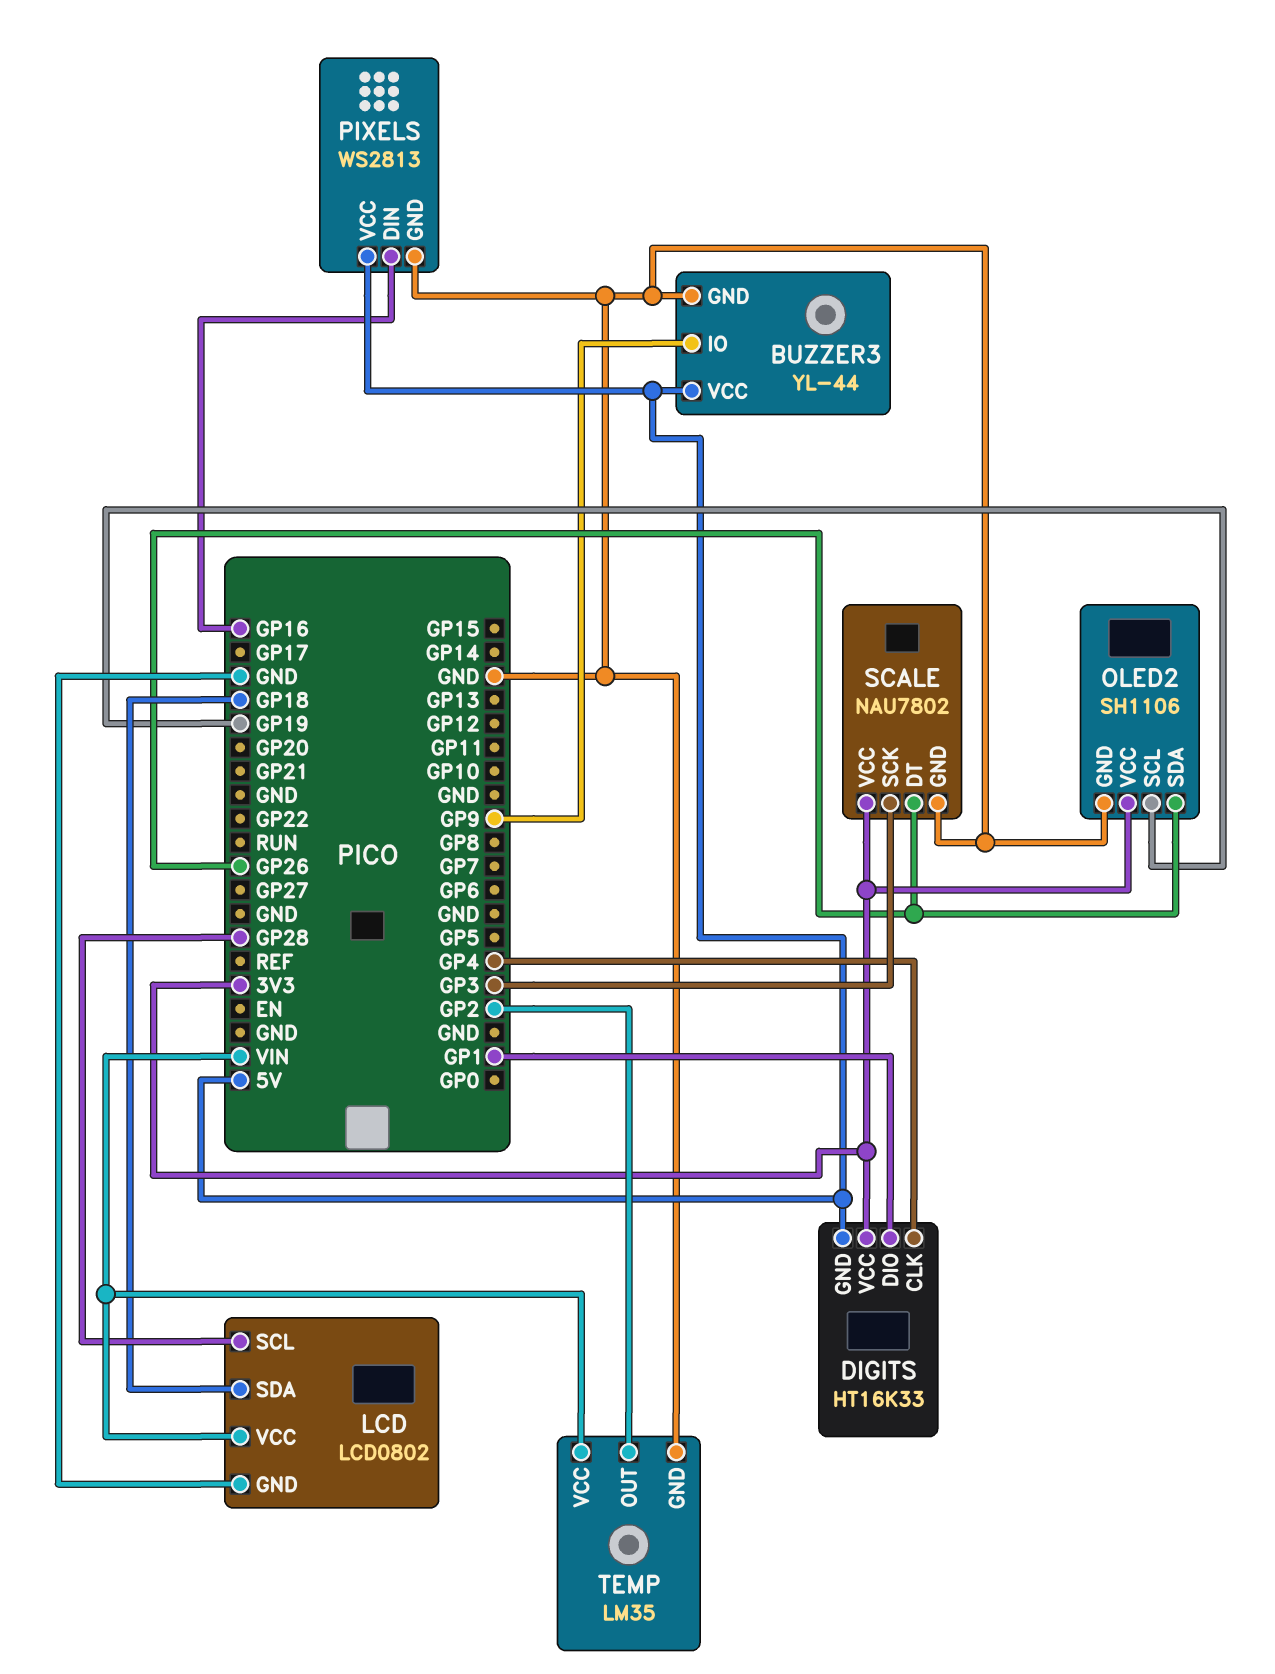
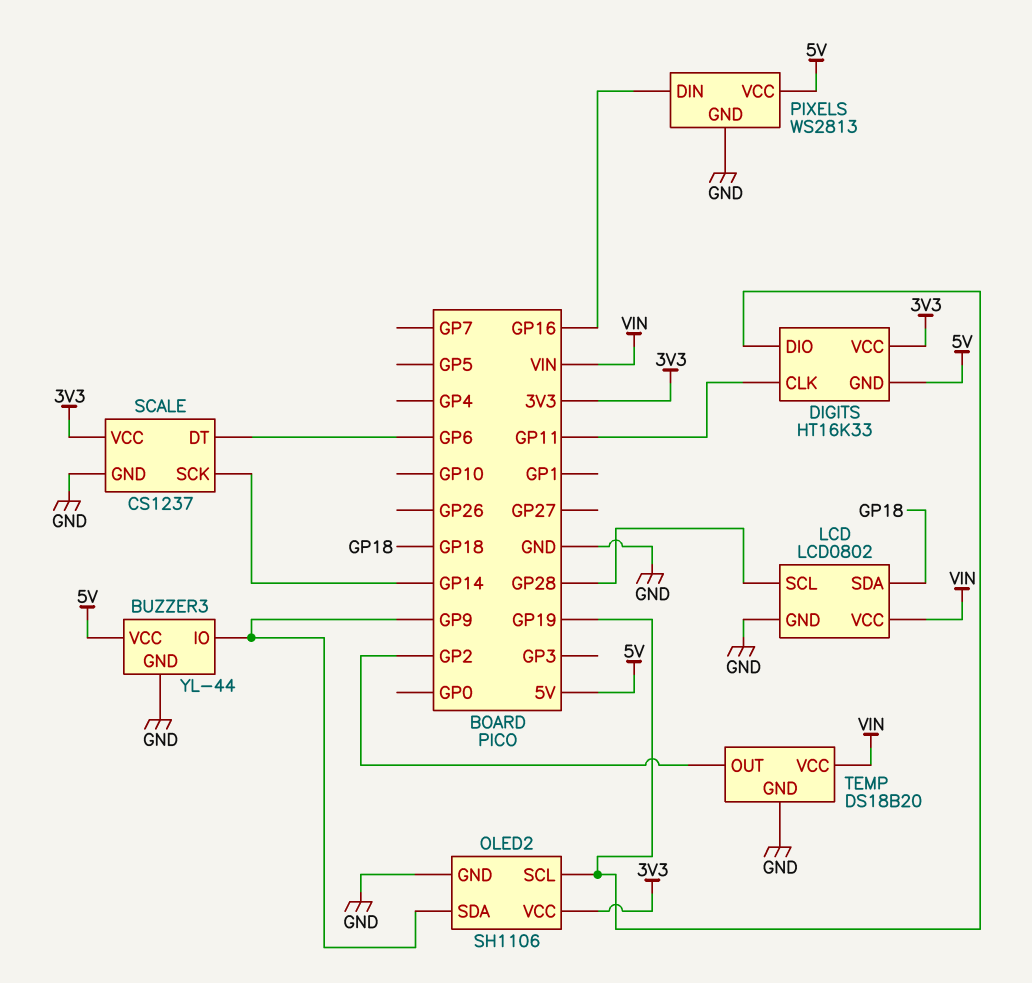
DIGITS pin CLK: GP4 -> GP11
DIGITS pin DIO: GP1 -> GP19
OLED2 pin SDA: GP26 -> GP9
SCALE: NAU7802 -> CS1237
SCALE pin DT: GP26 -> GP6
SCALE pin SCK: GP3 -> GP14
TEMP: LM35 -> DS18B20

